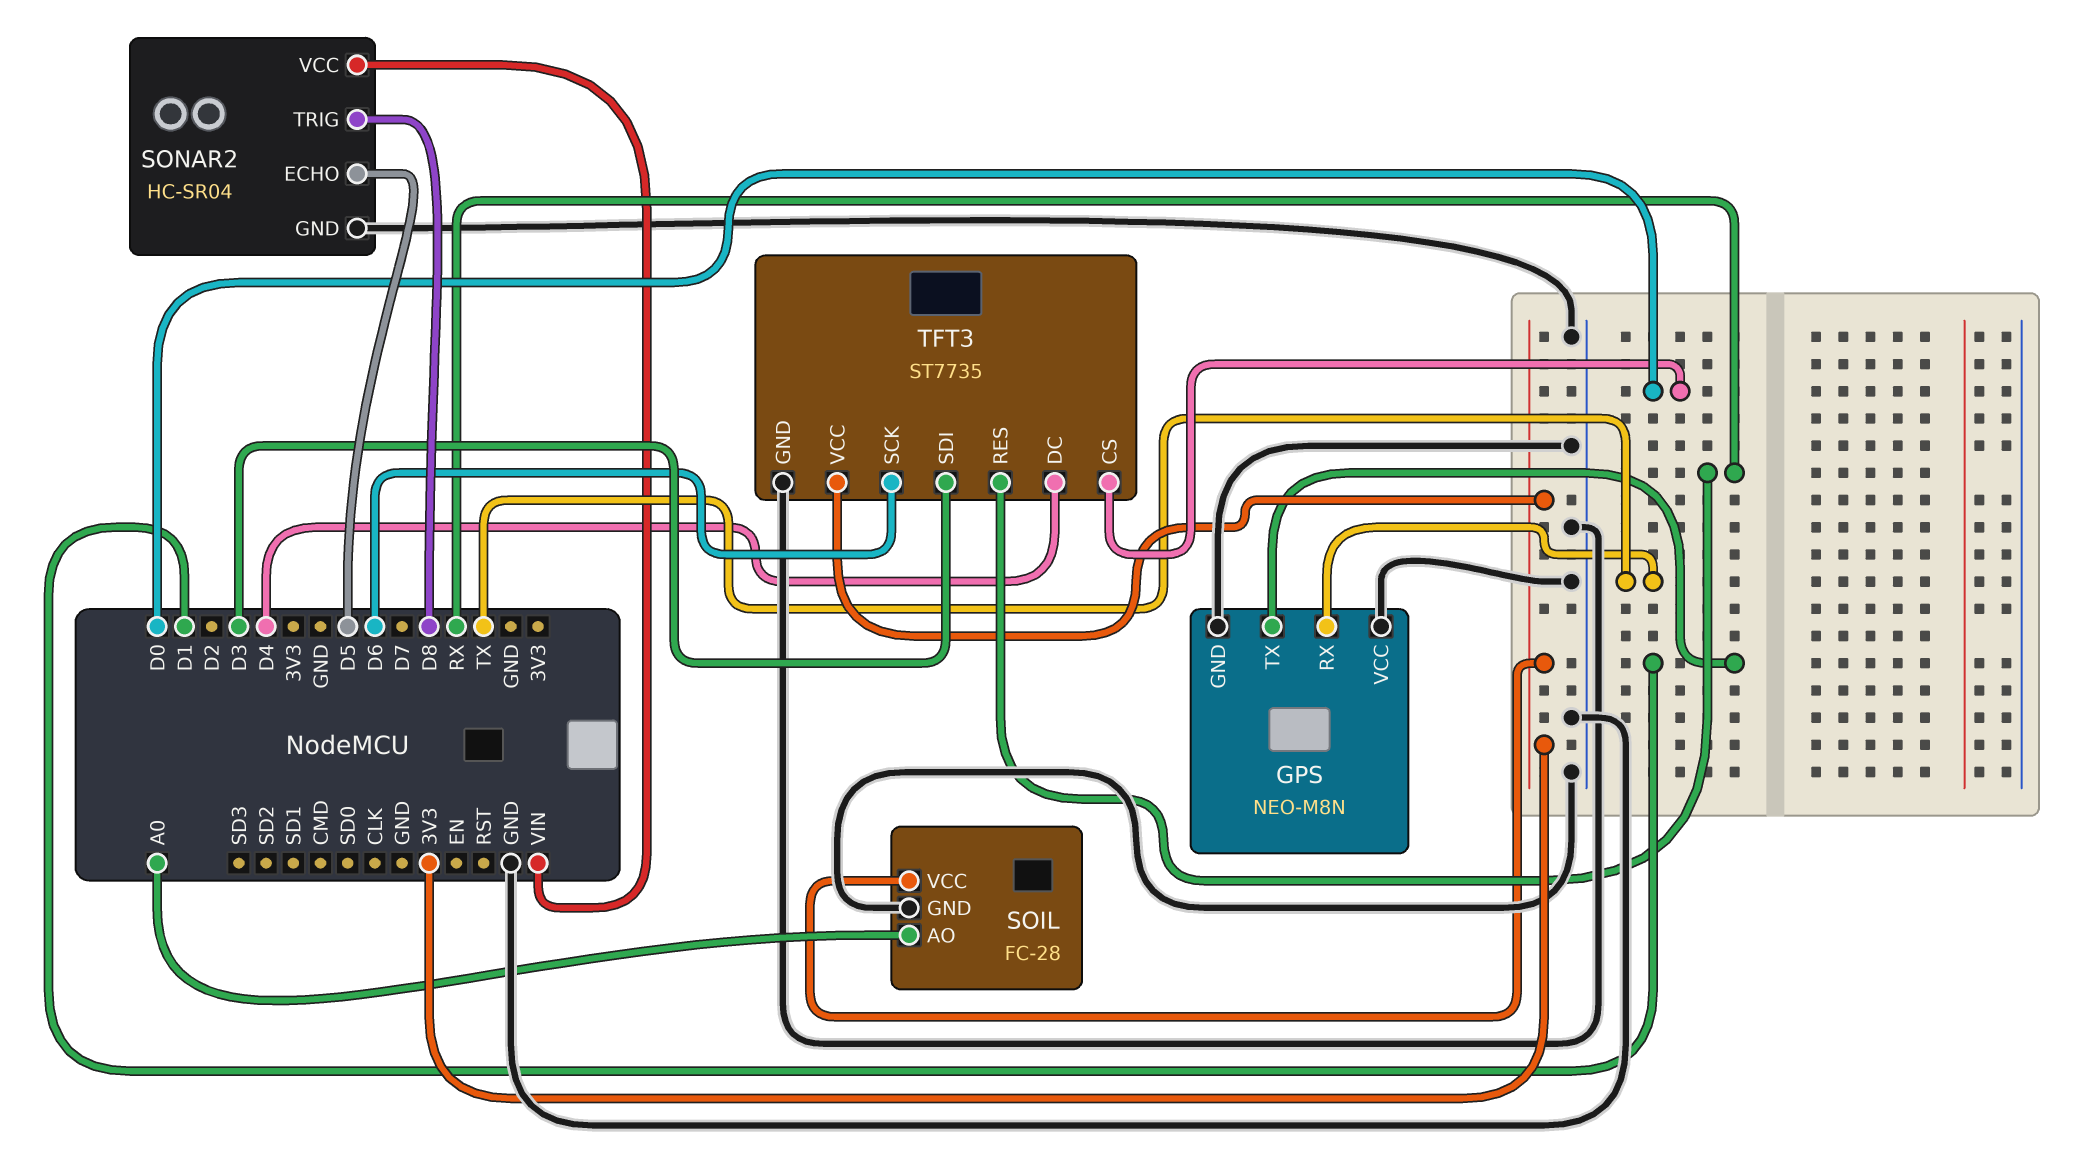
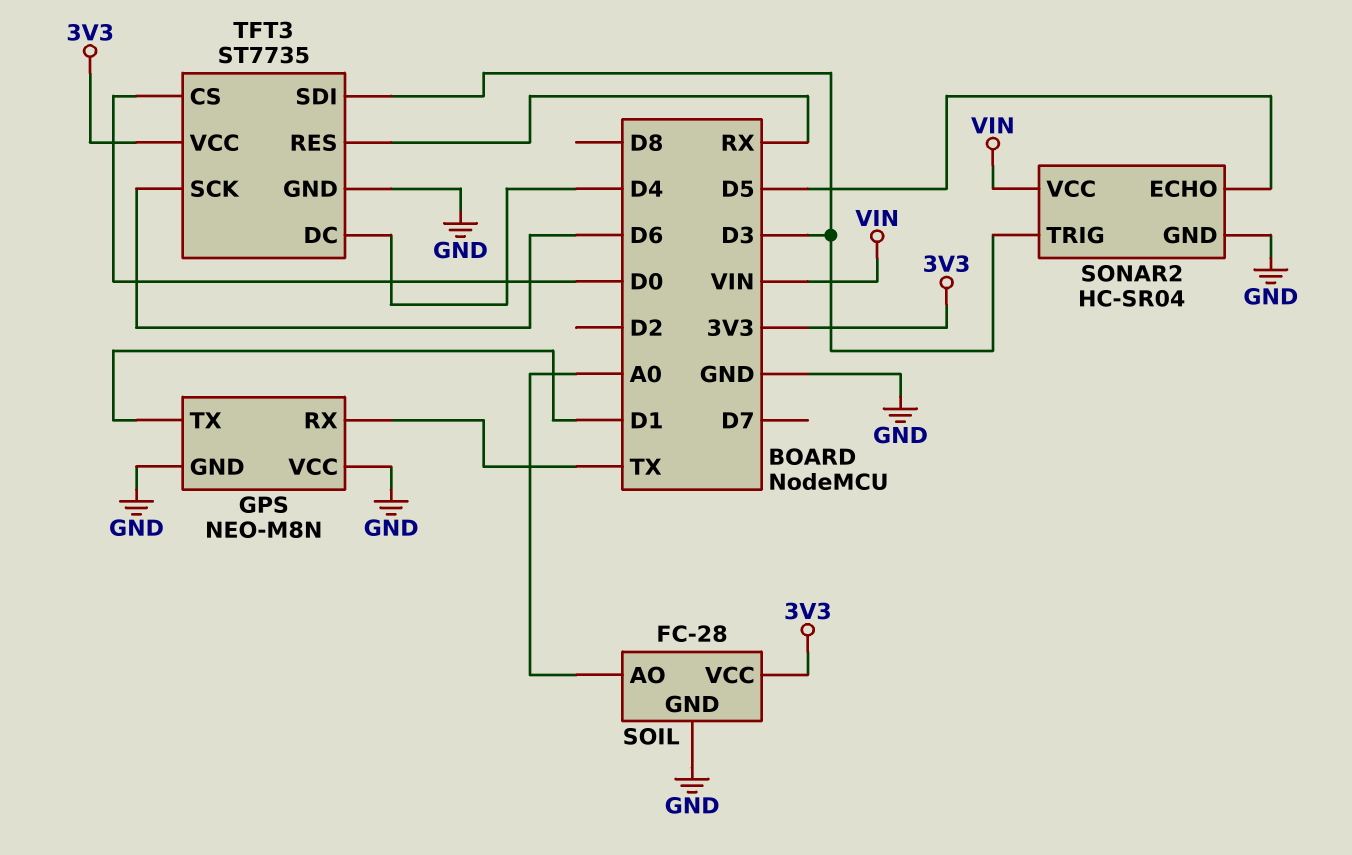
SONAR2 pin TRIG: D8 -> D3

